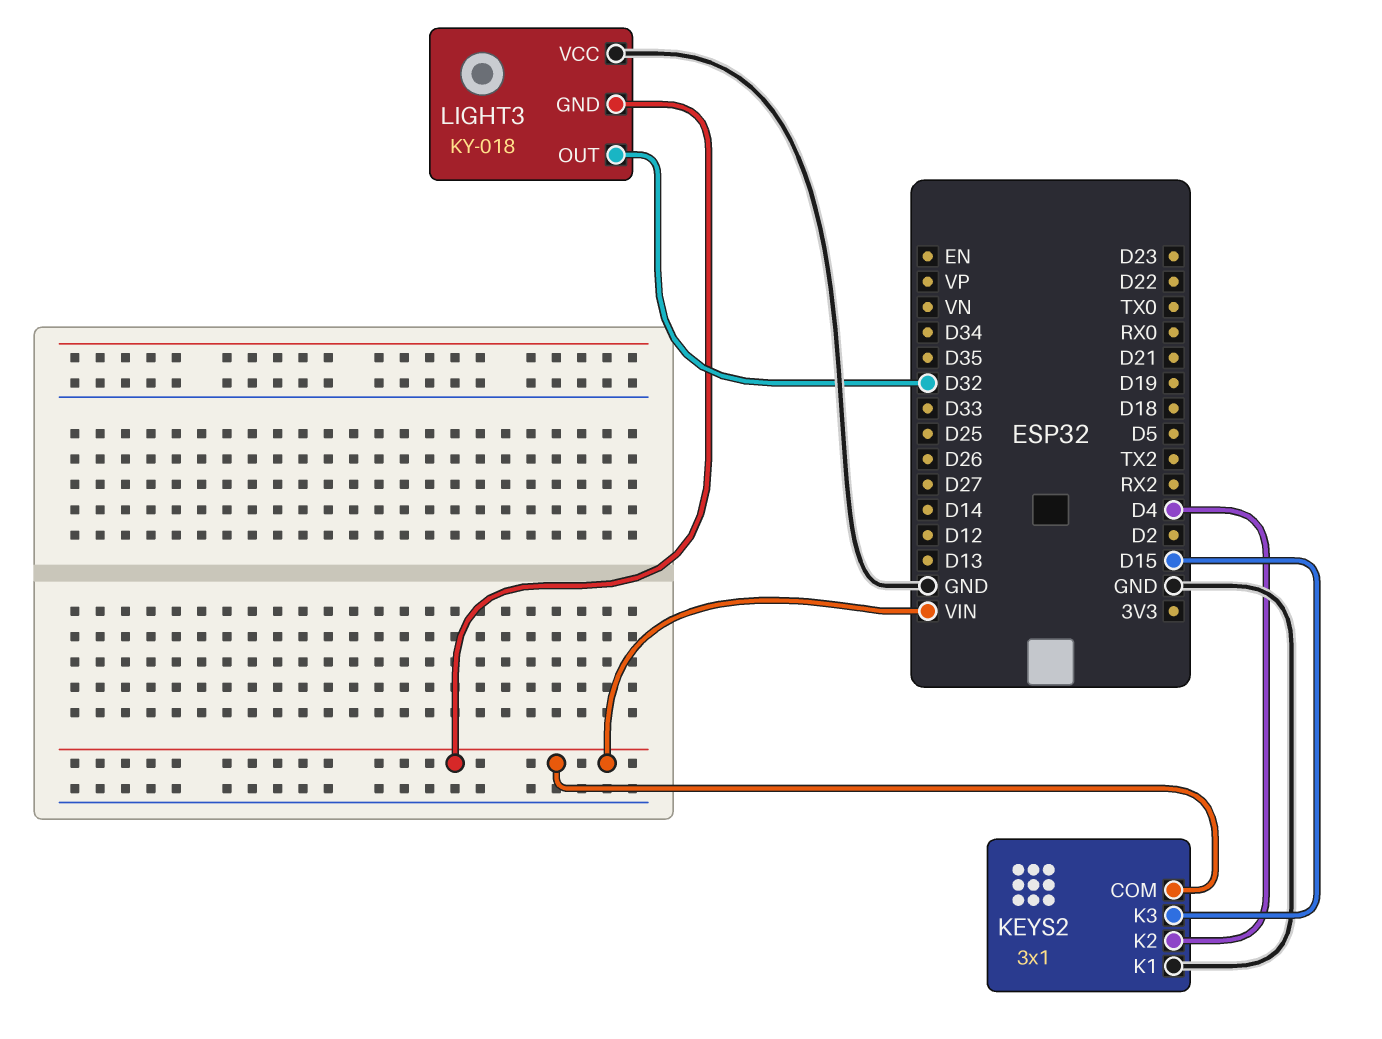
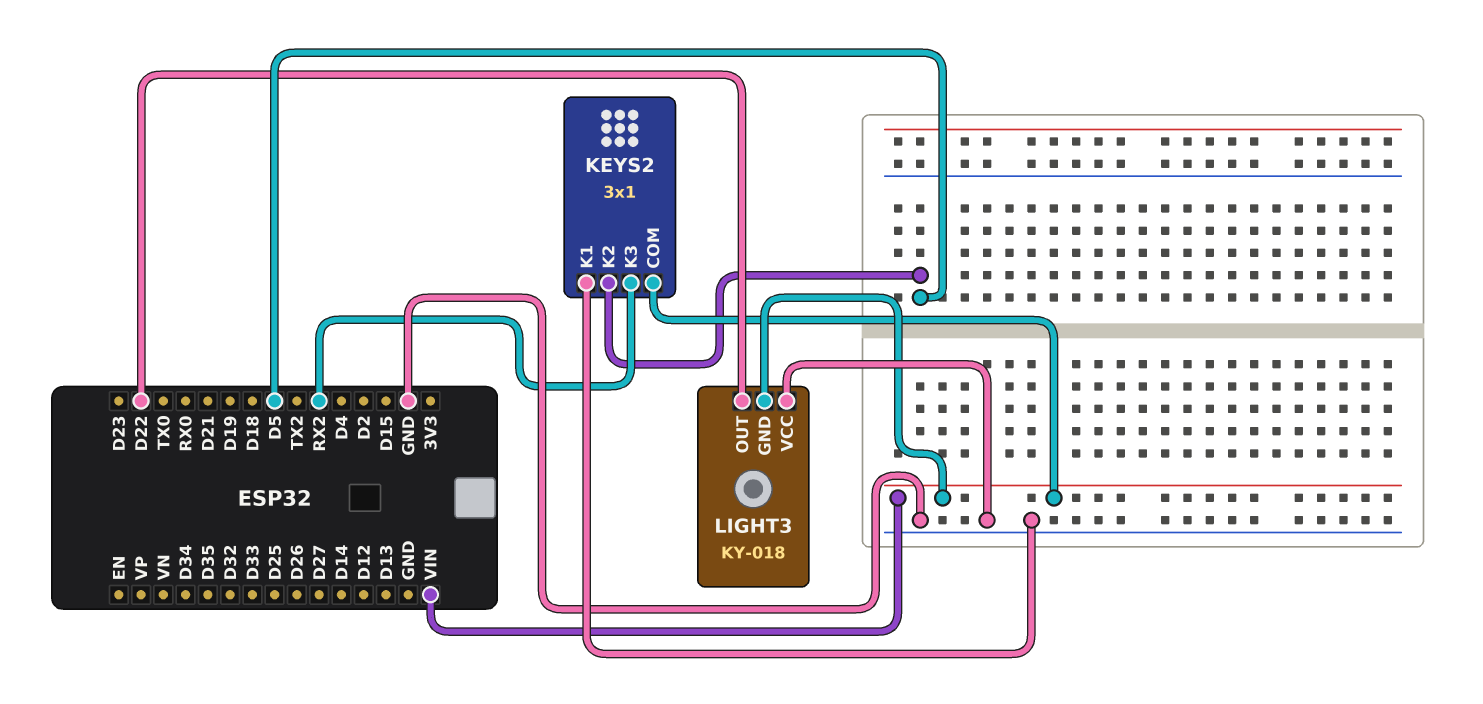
KEYS2 pin K2: D4 -> D5
KEYS2 pin K3: D15 -> RX2
LIGHT3 pin OUT: D32 -> D22

